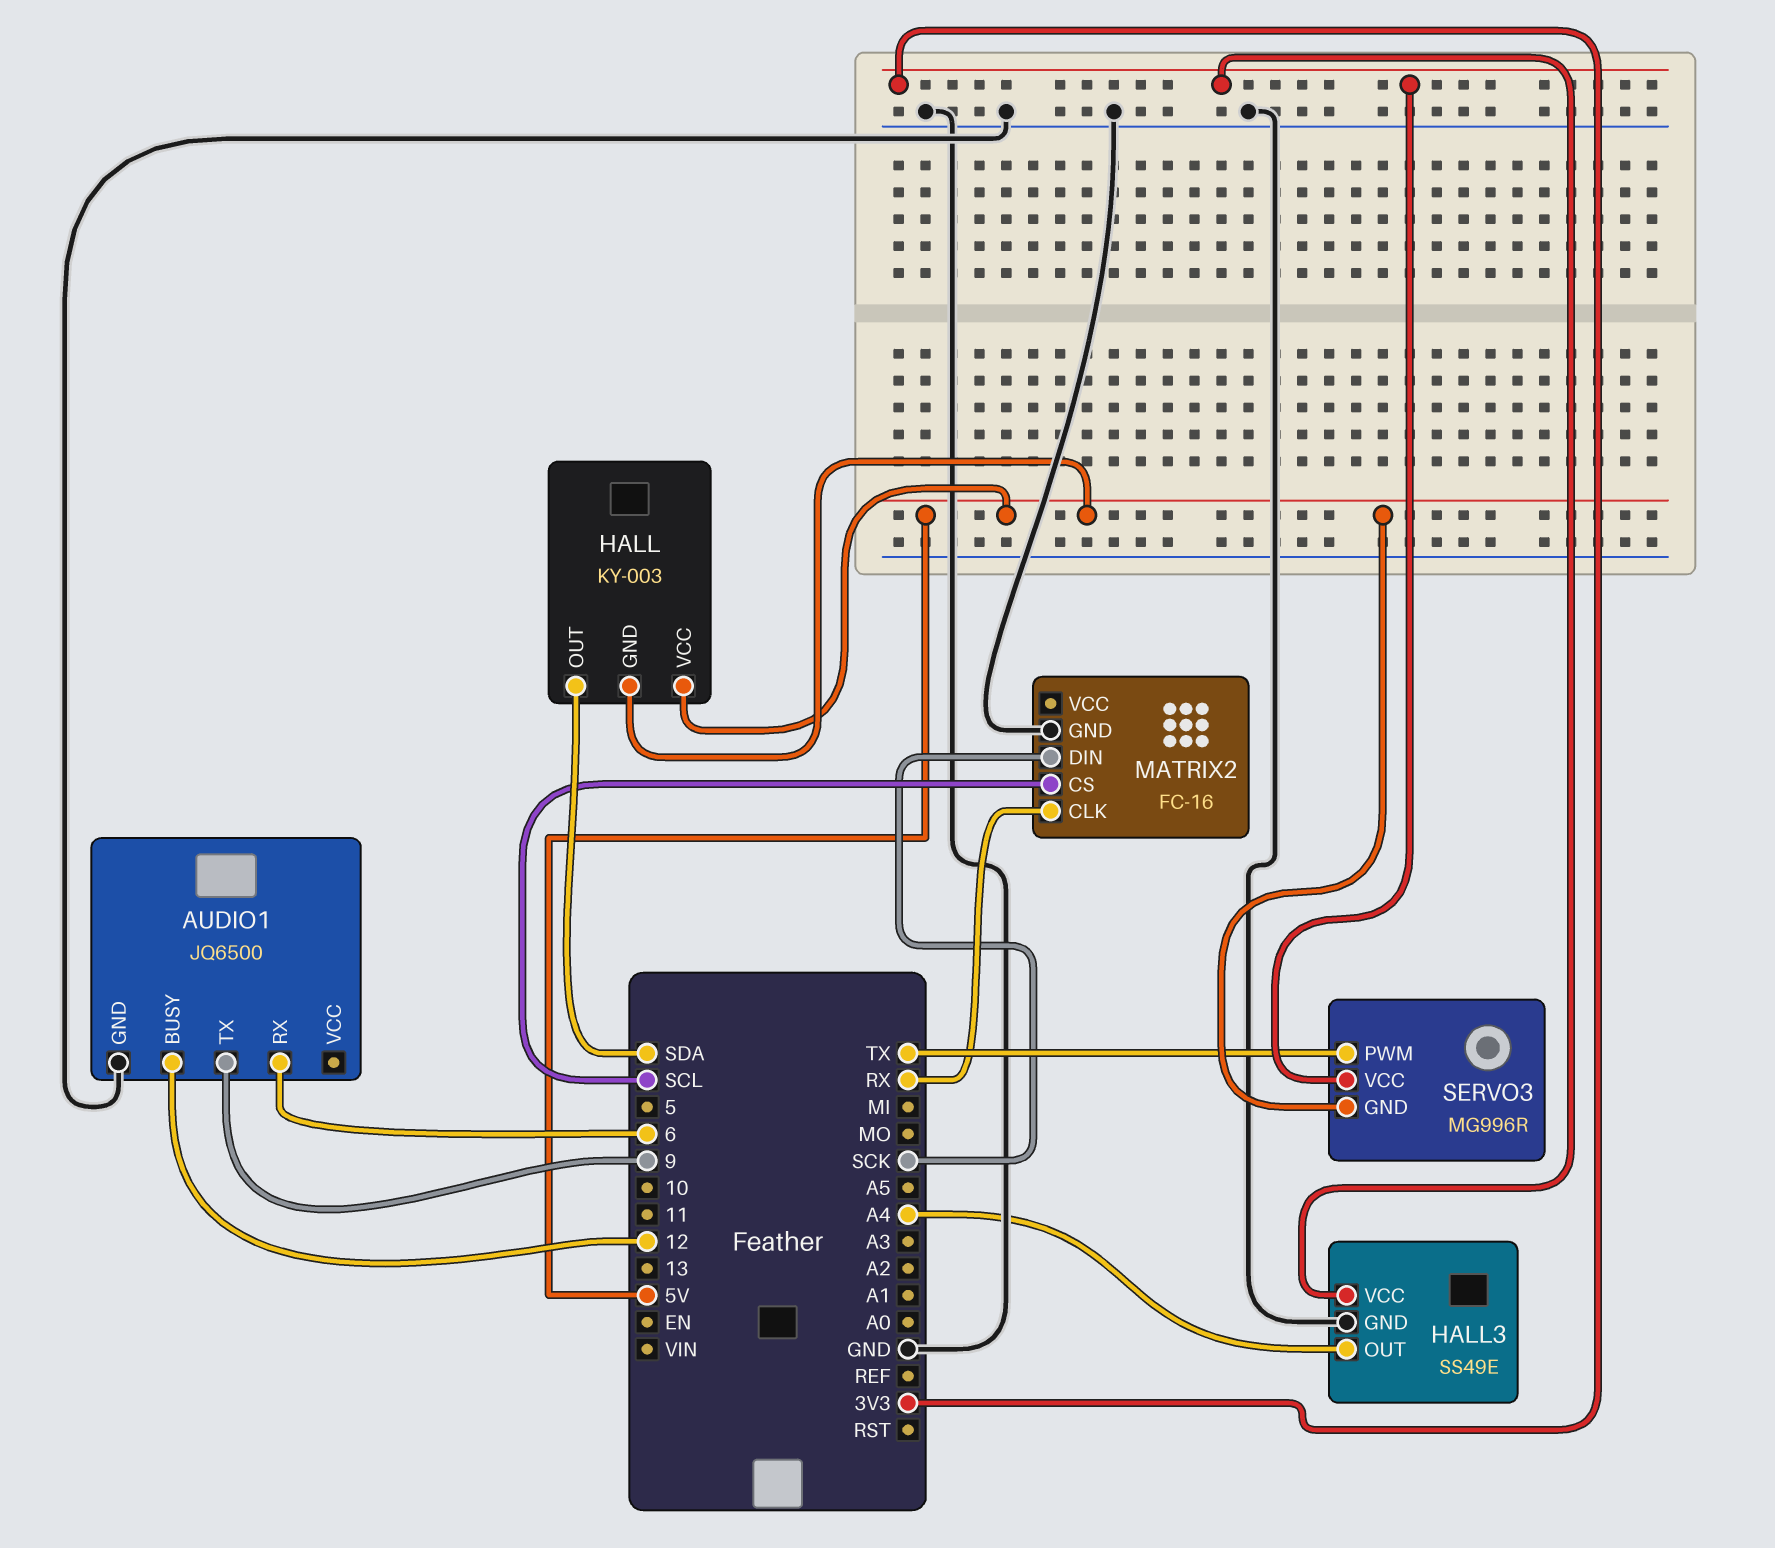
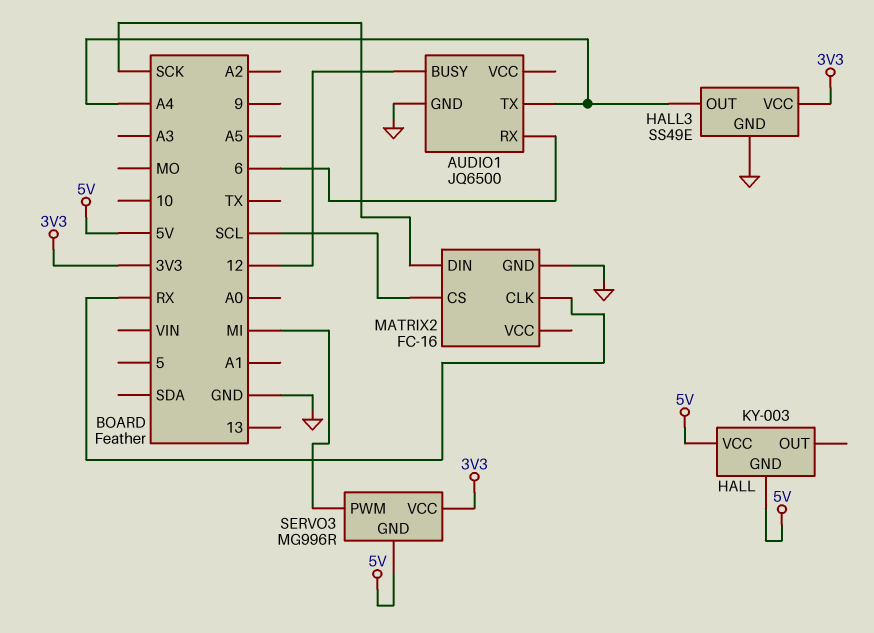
AUDIO1 pin TX: 9 -> A4
HALL pin OUT: SDA -> none
SERVO3 pin PWM: TX -> MI

